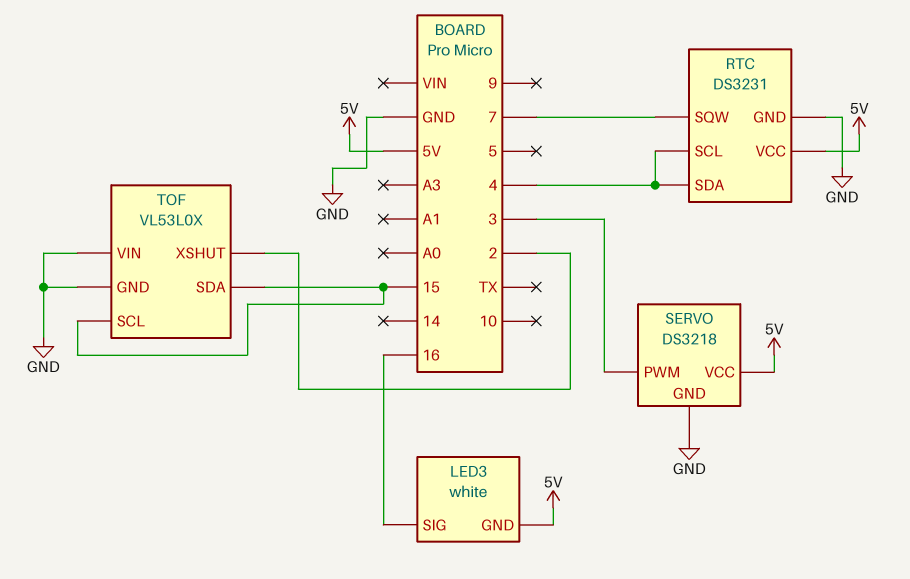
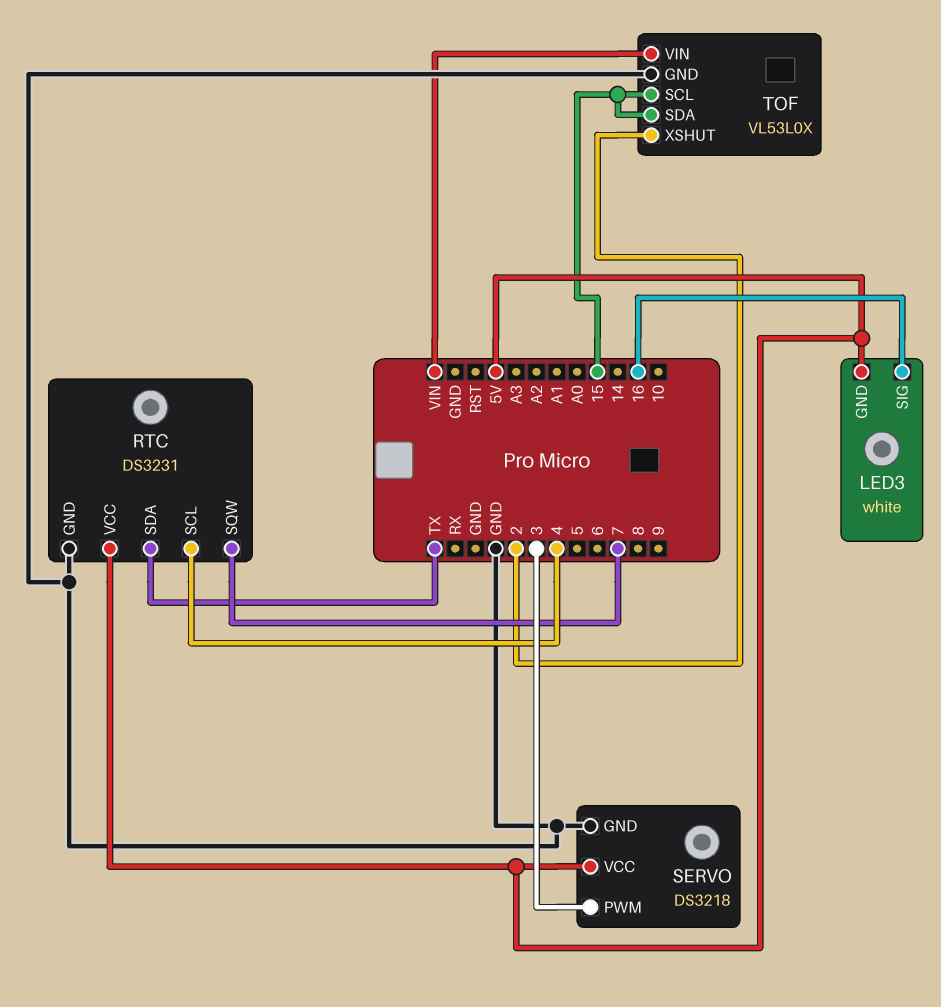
RTC pin SDA: 4 -> TX
TOF pin VIN: GND -> VIN

